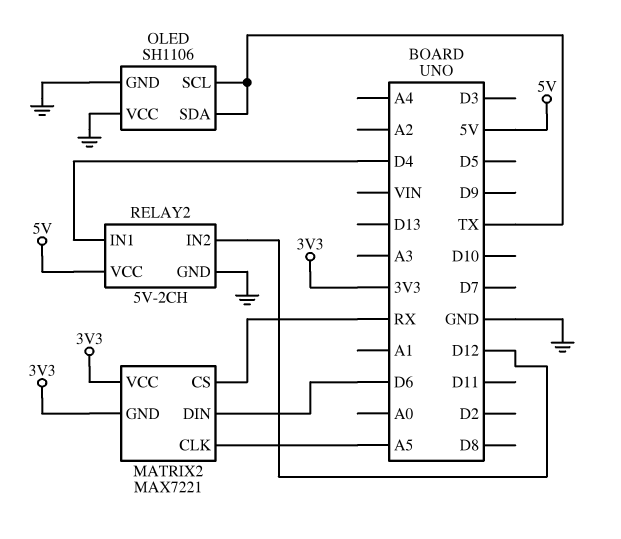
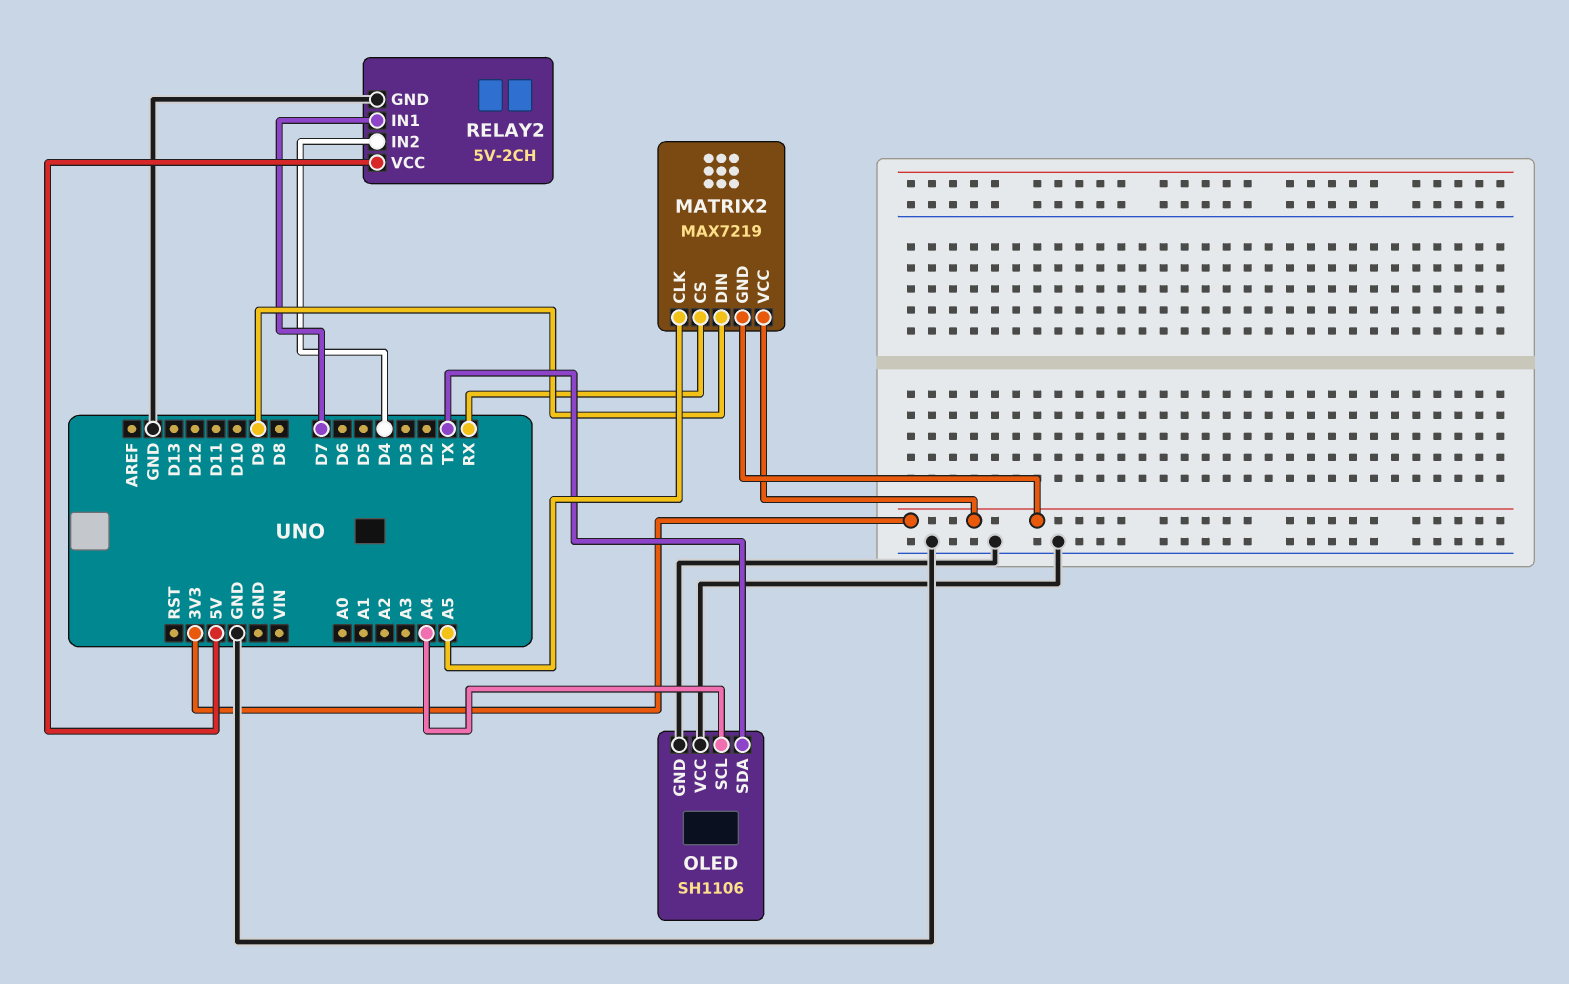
MATRIX2: MAX7221 -> MAX7219
MATRIX2 pin DIN: D6 -> D9
OLED pin SCL: TX -> A4
RELAY2 pin IN1: D4 -> D7
RELAY2 pin IN2: D12 -> D4

